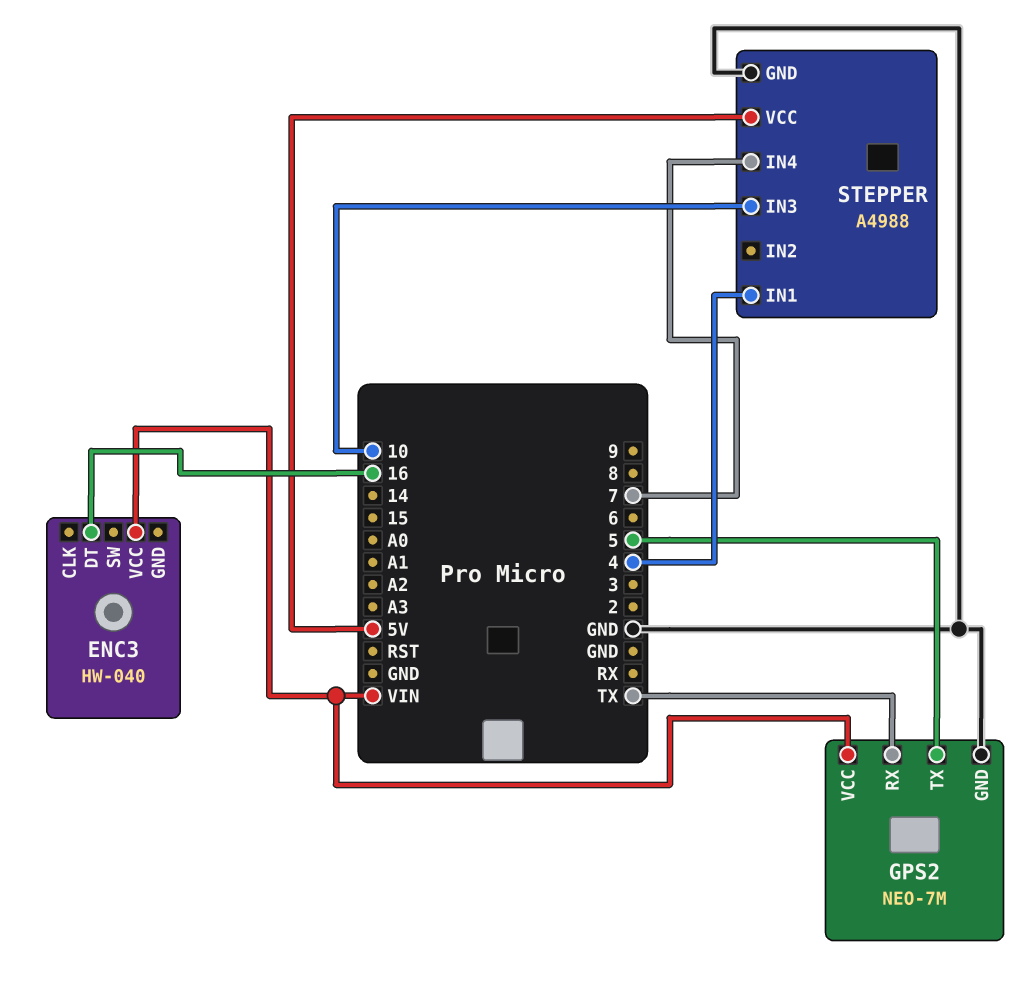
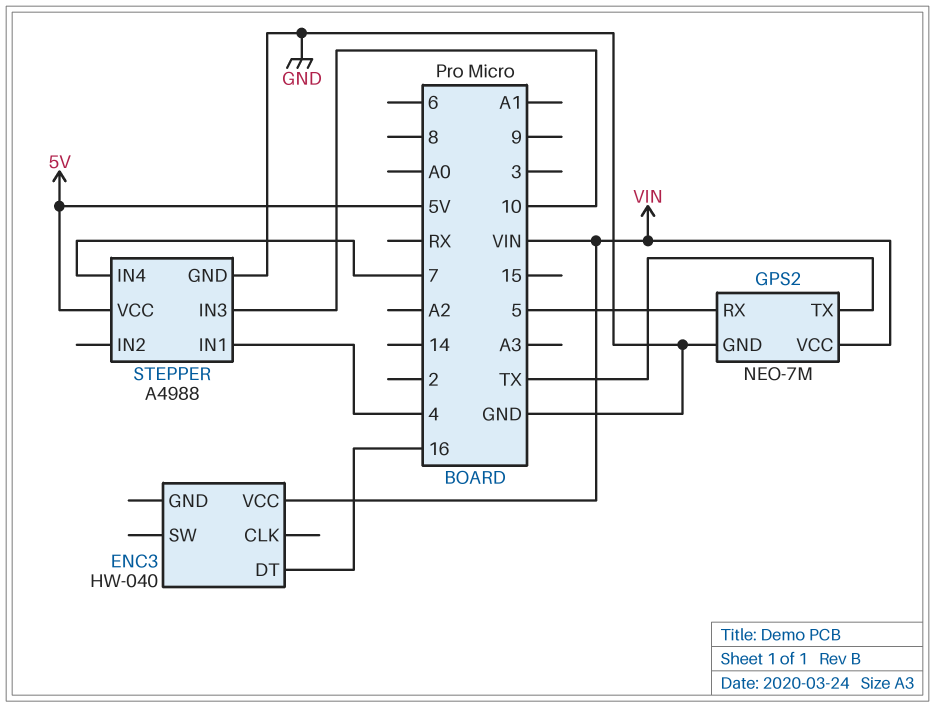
GPS2 pin RX: TX -> 5
GPS2 pin TX: 5 -> TX

